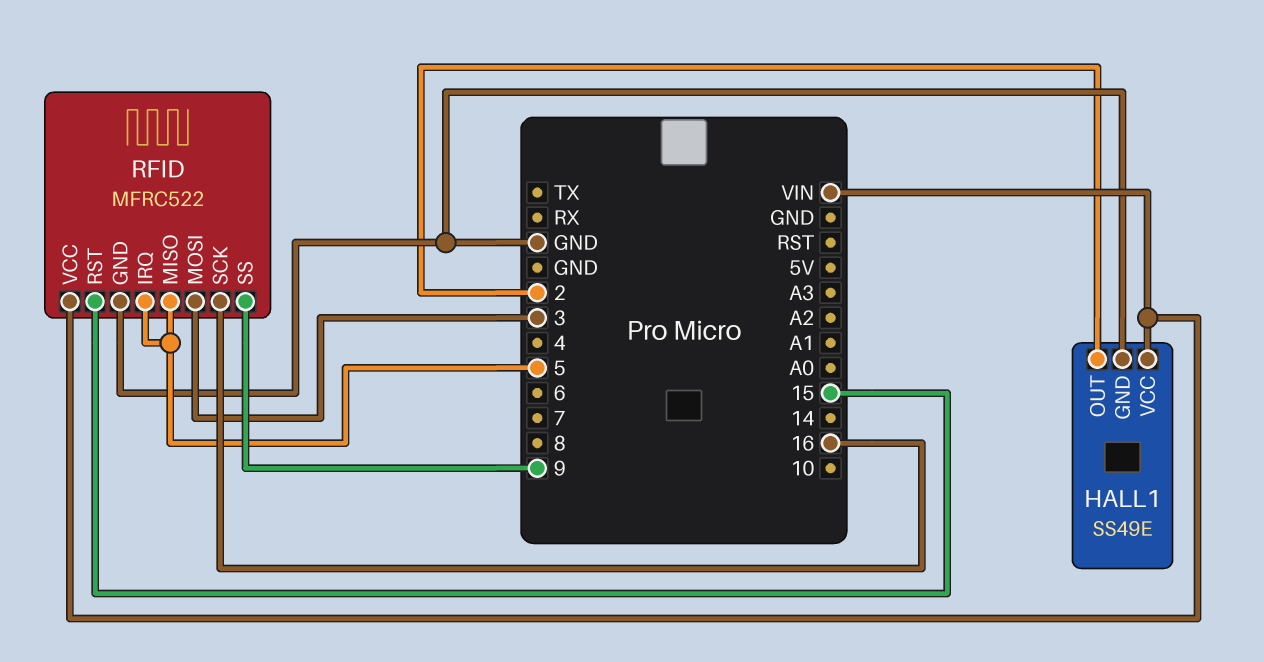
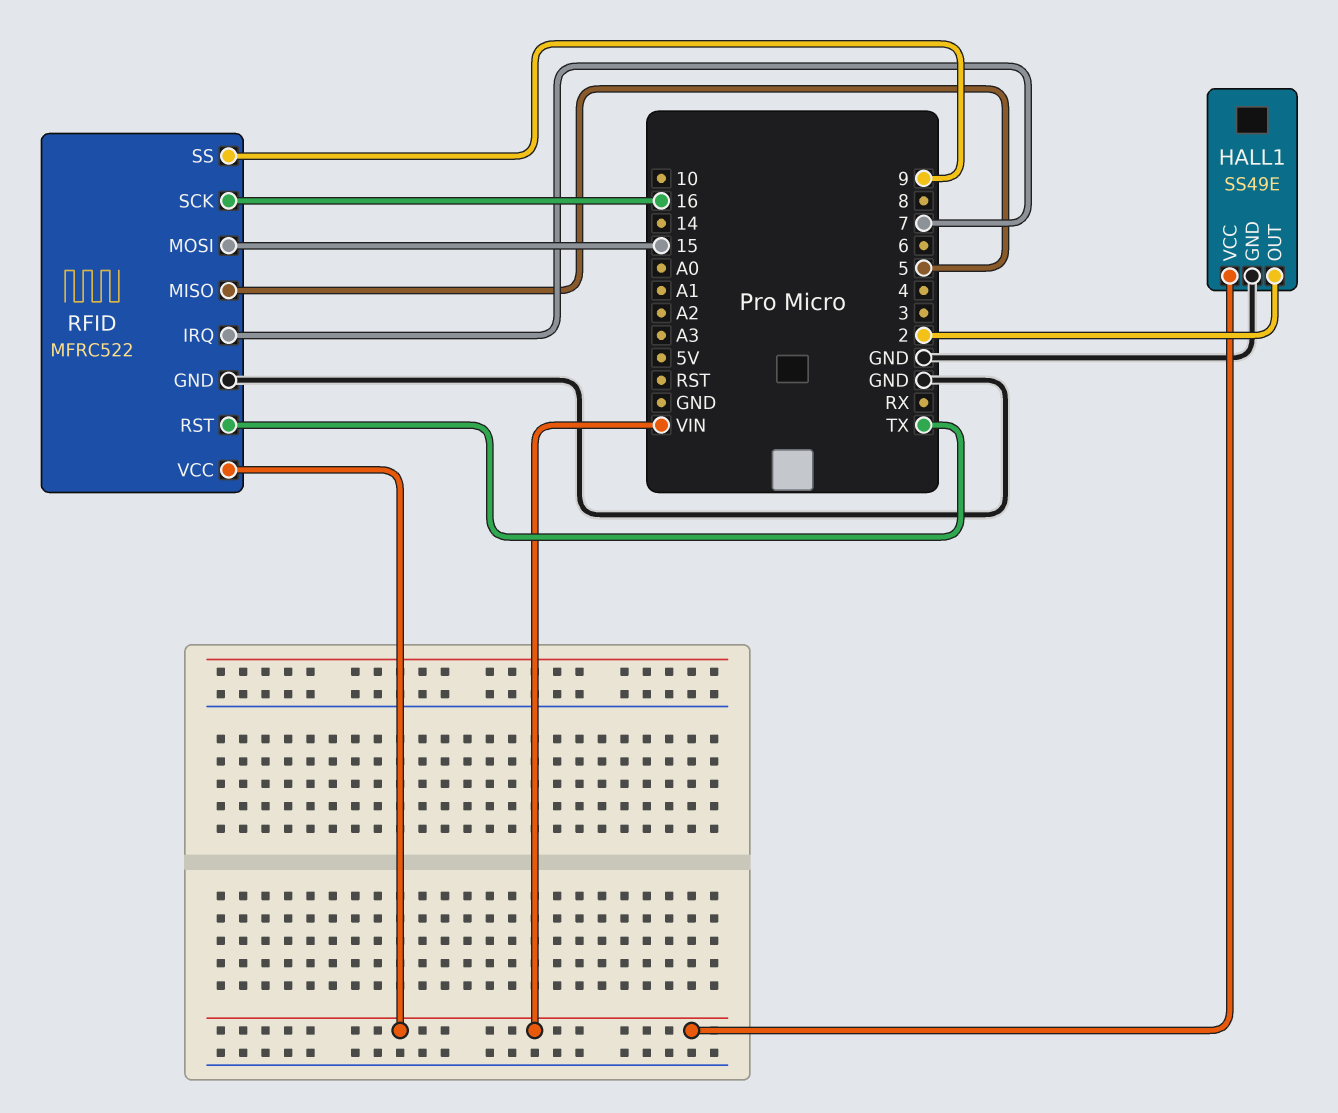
RFID pin IRQ: 5 -> 7
RFID pin MOSI: 3 -> 15
RFID pin RST: 15 -> TX

